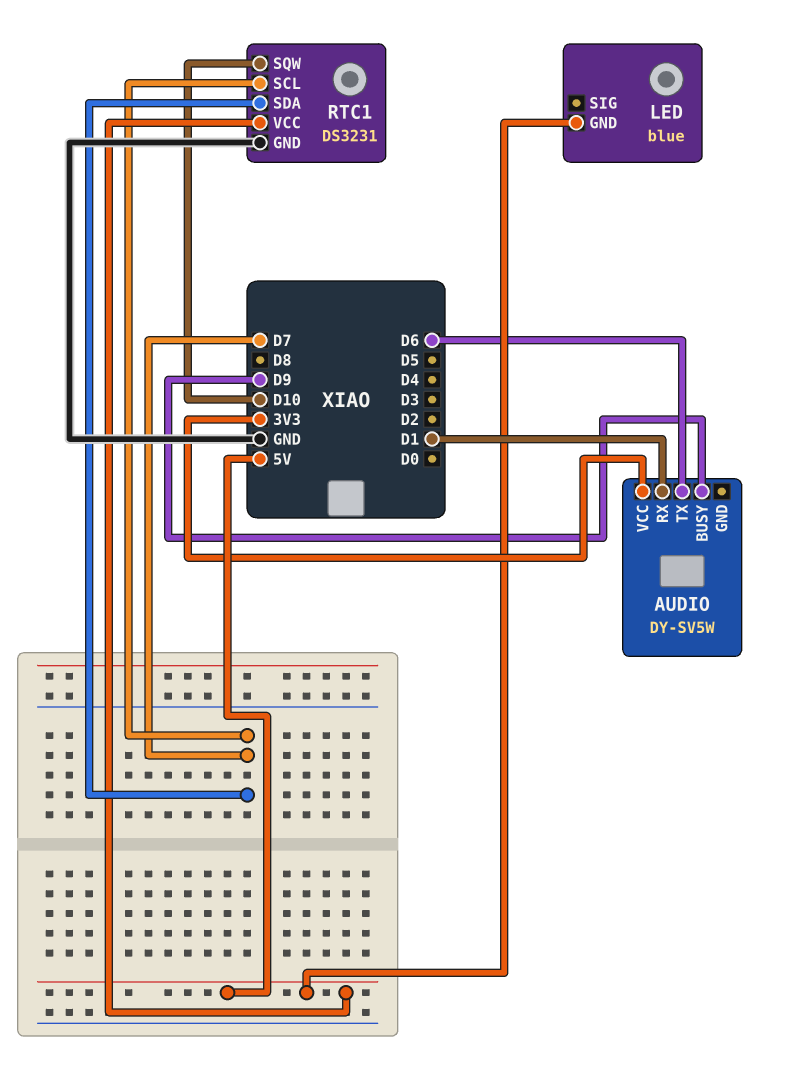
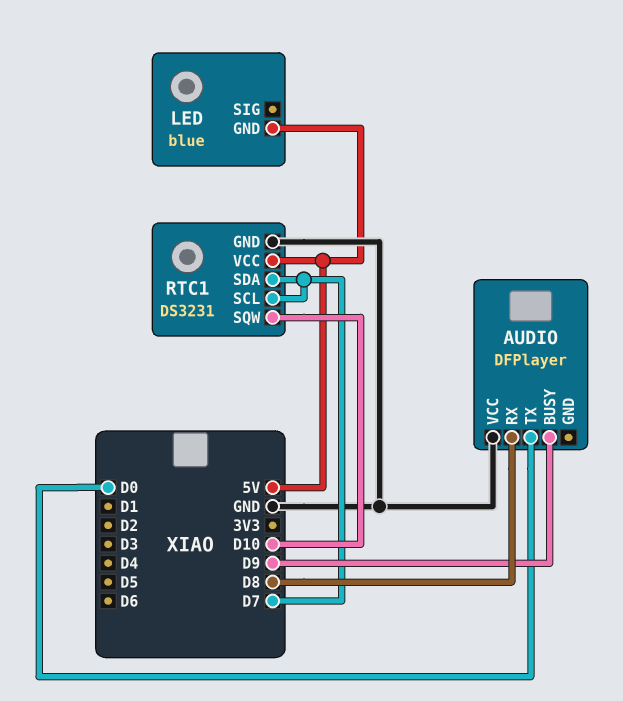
AUDIO: DY-SV5W -> DFPlayer
AUDIO pin RX: D1 -> D8
AUDIO pin TX: D6 -> D0
AUDIO pin VCC: 3V3 -> GND

